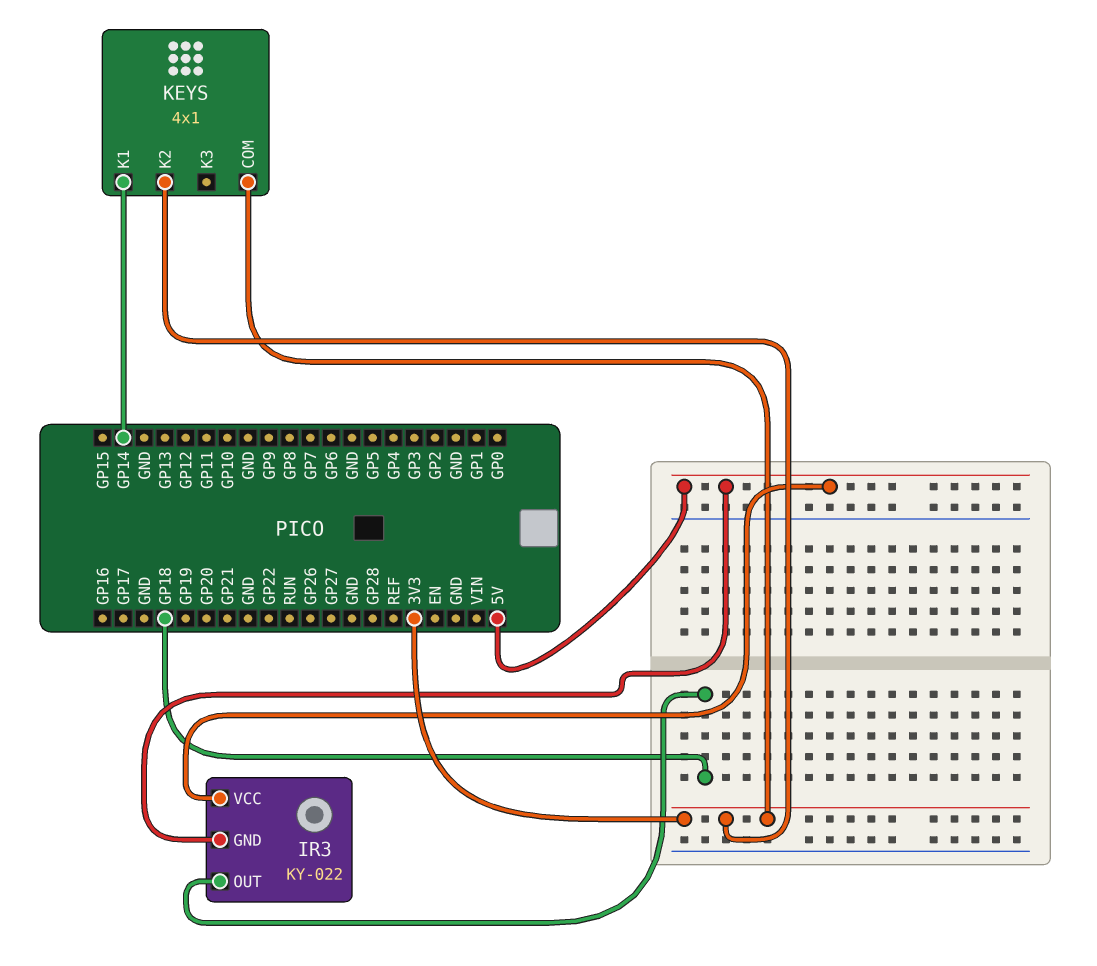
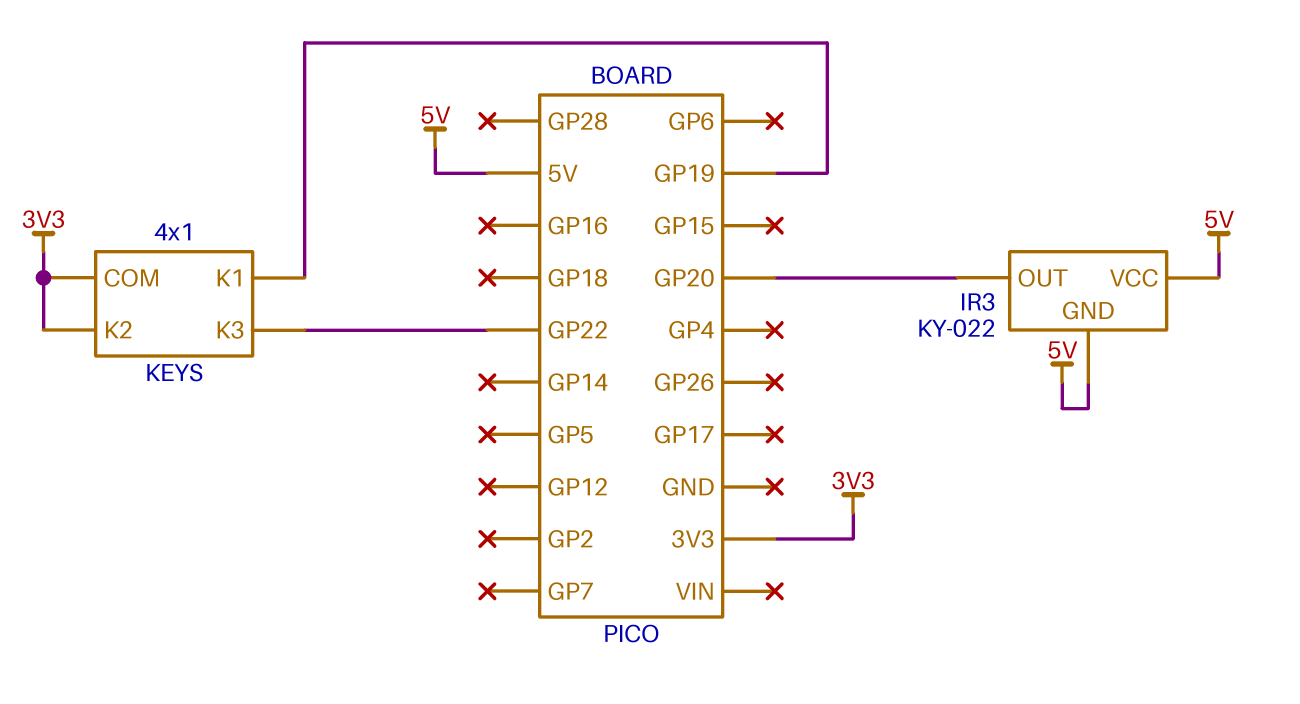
IR3 pin OUT: GP18 -> GP20
KEYS pin K1: GP14 -> GP19
KEYS pin K3: none -> GP22

